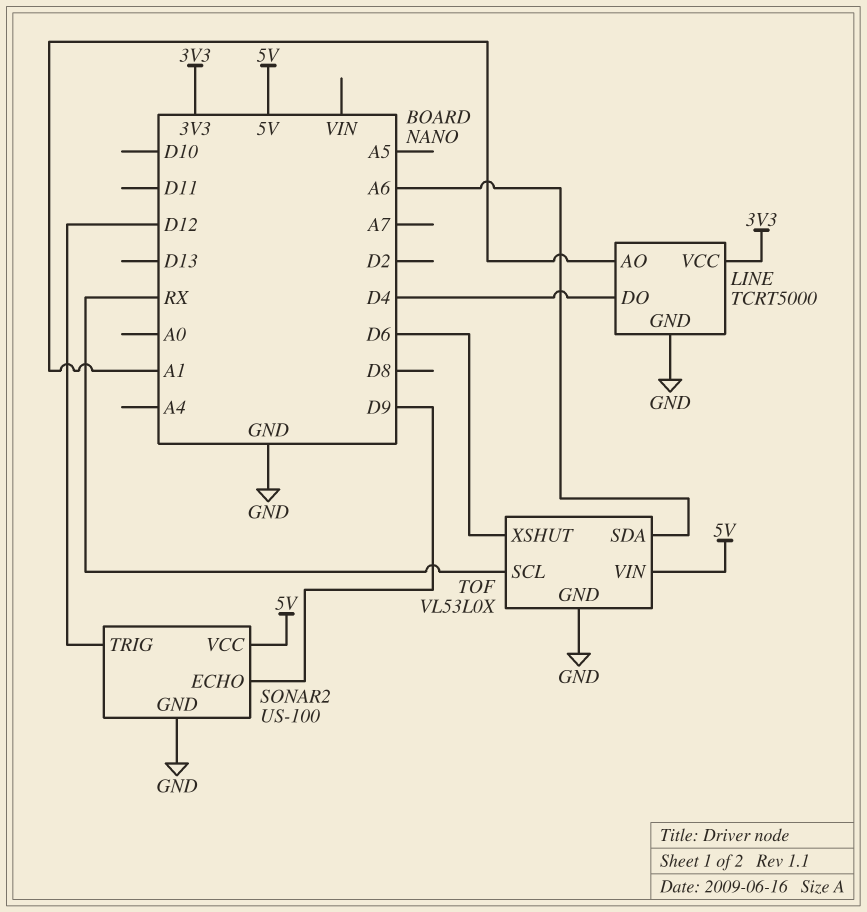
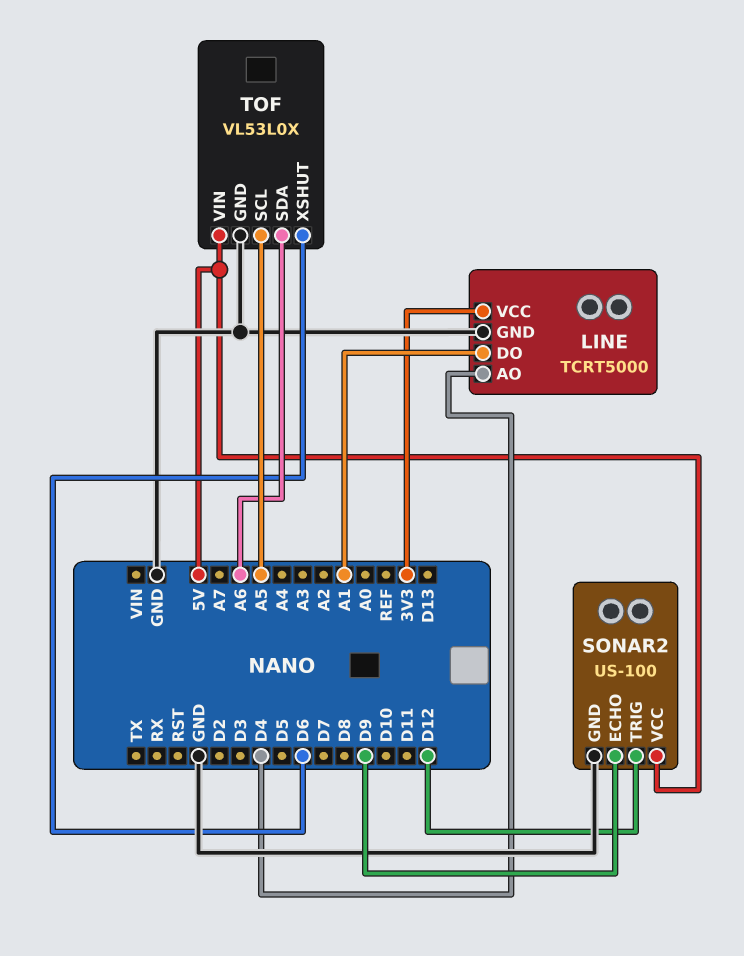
LINE pin AO: A1 -> D4
LINE pin DO: D4 -> A1
TOF pin SCL: RX -> A5

